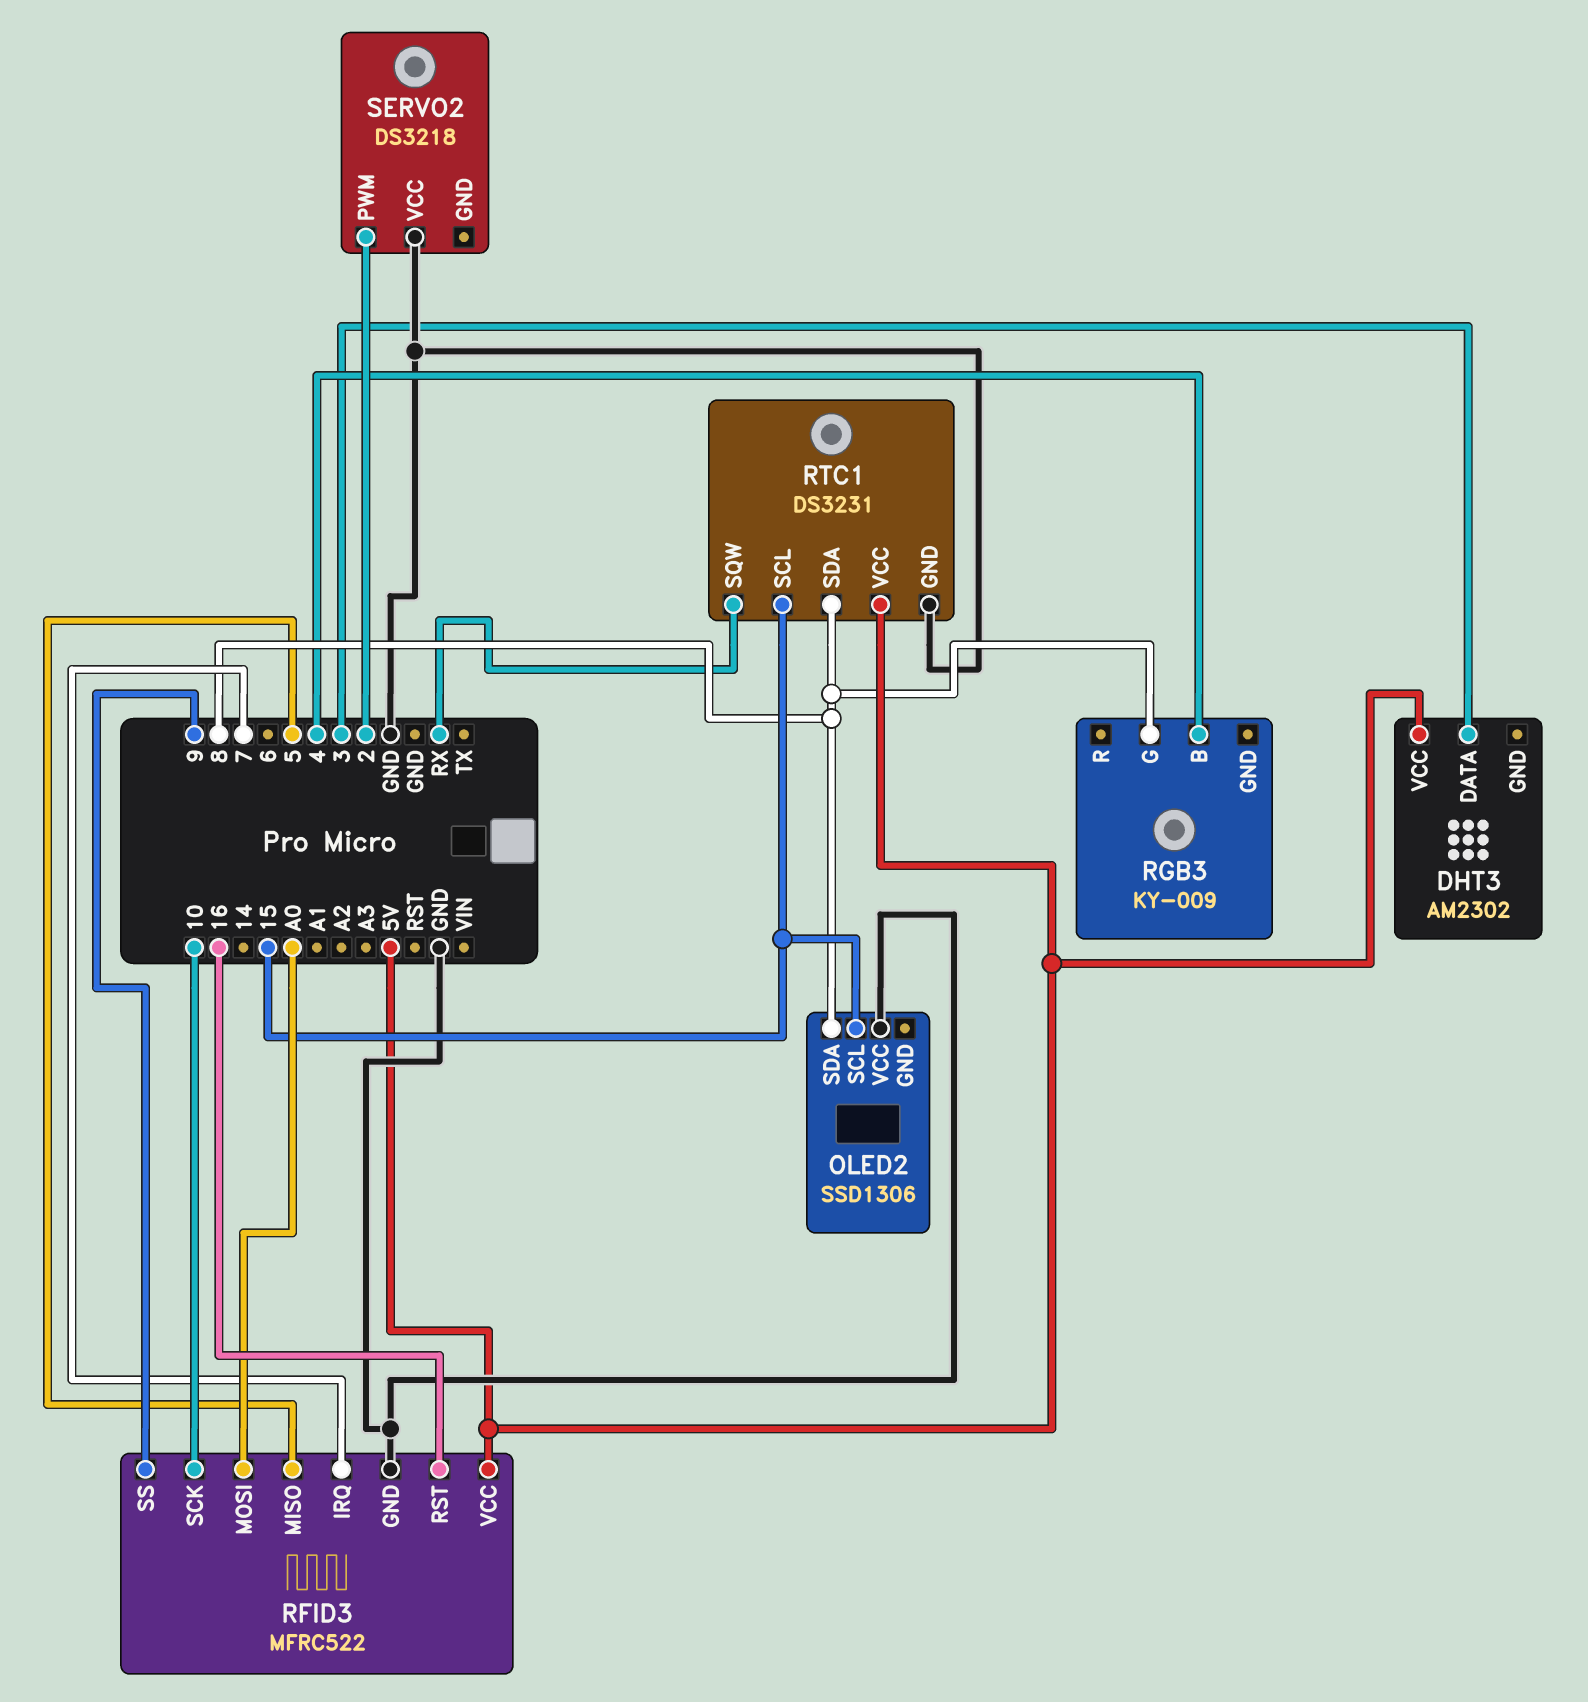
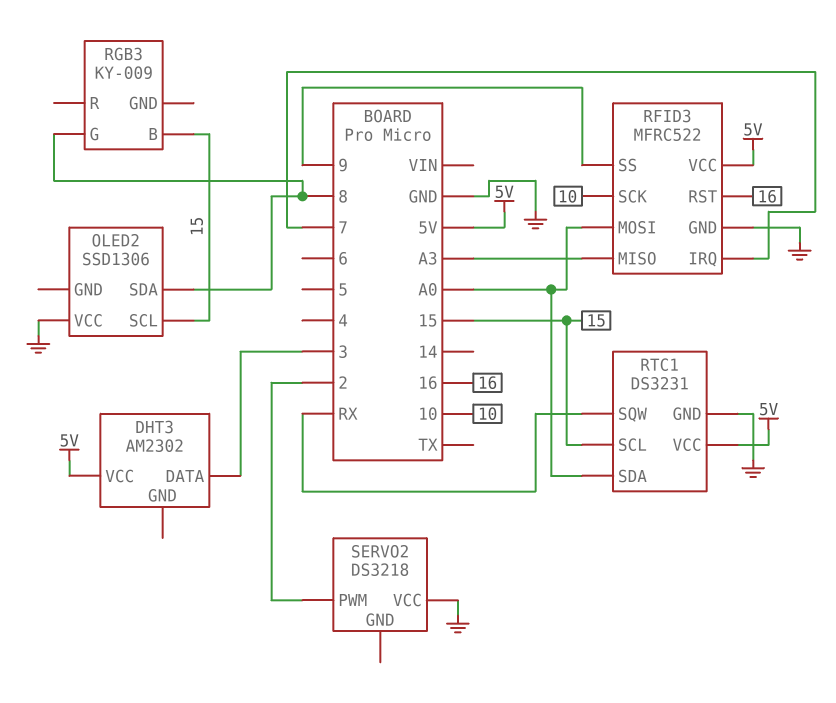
RFID3 pin MISO: 5 -> A3
RGB3 pin B: 4 -> 15
RTC1 pin SDA: 8 -> A0

